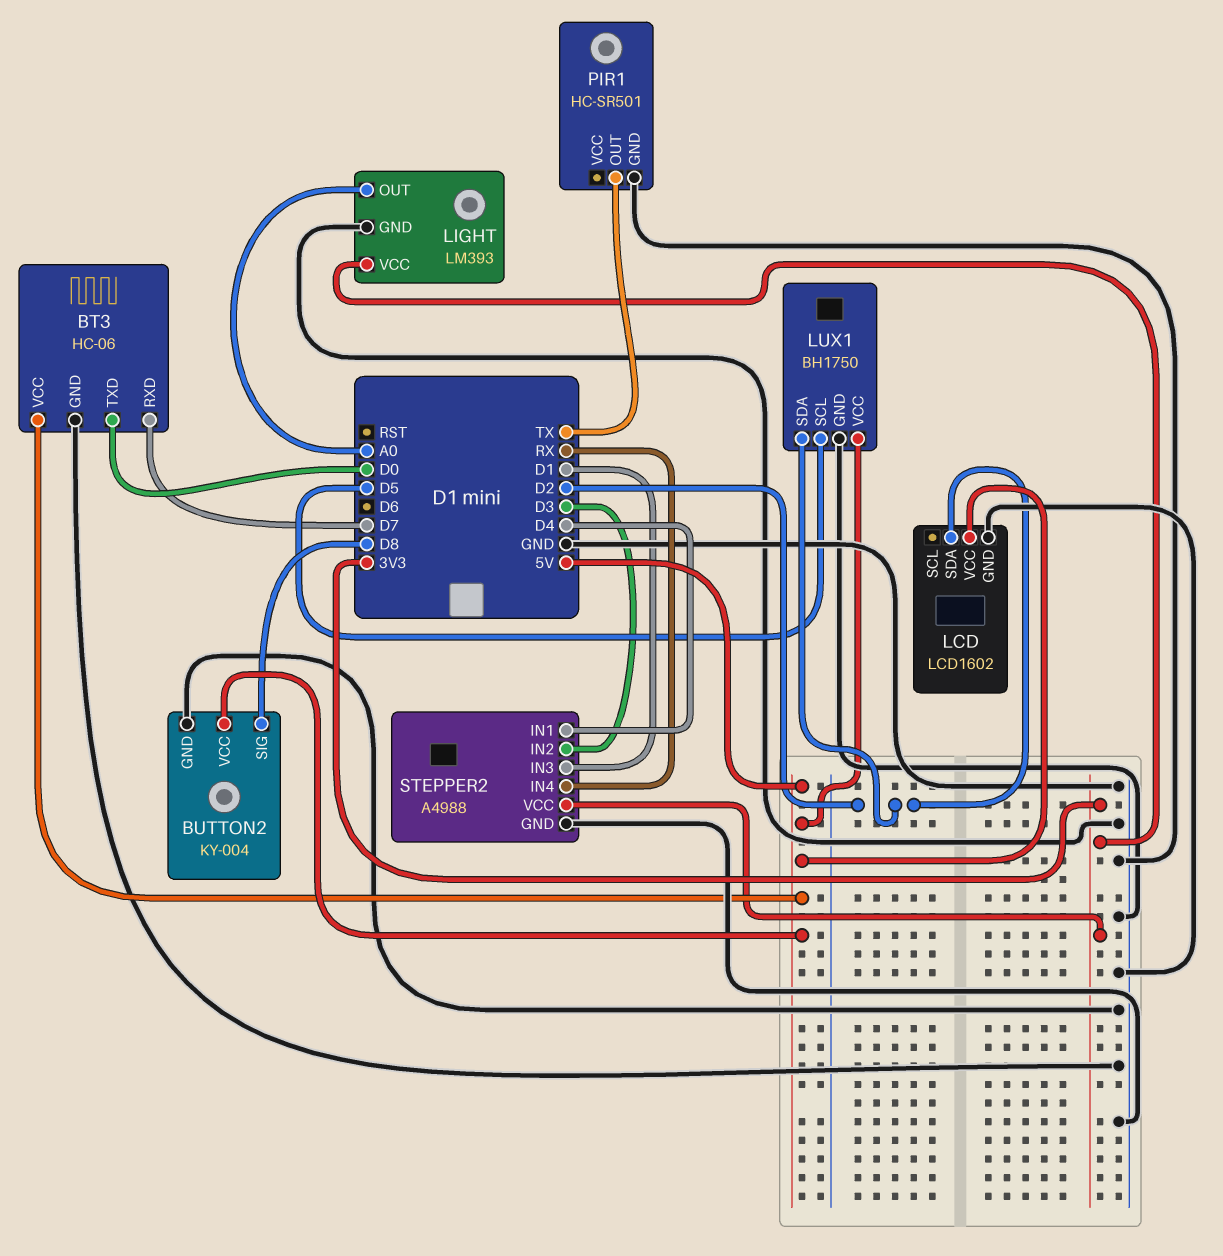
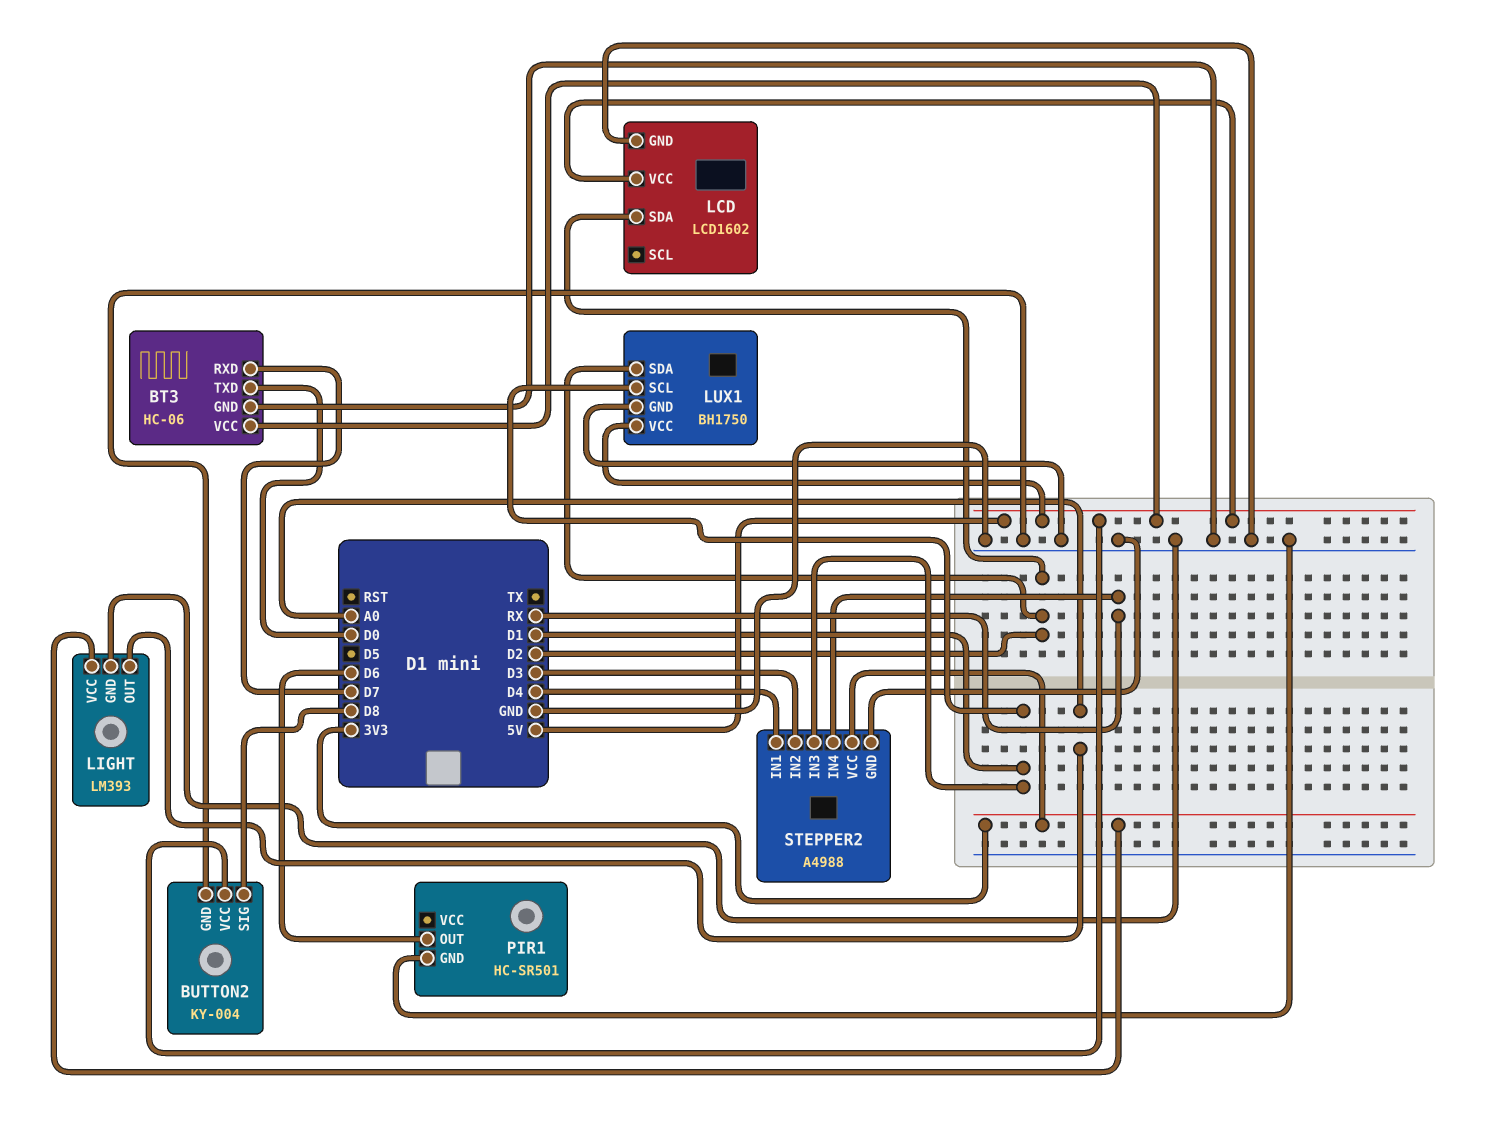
LUX1 pin SCL: D5 -> D1
PIR1 pin OUT: TX -> D6

